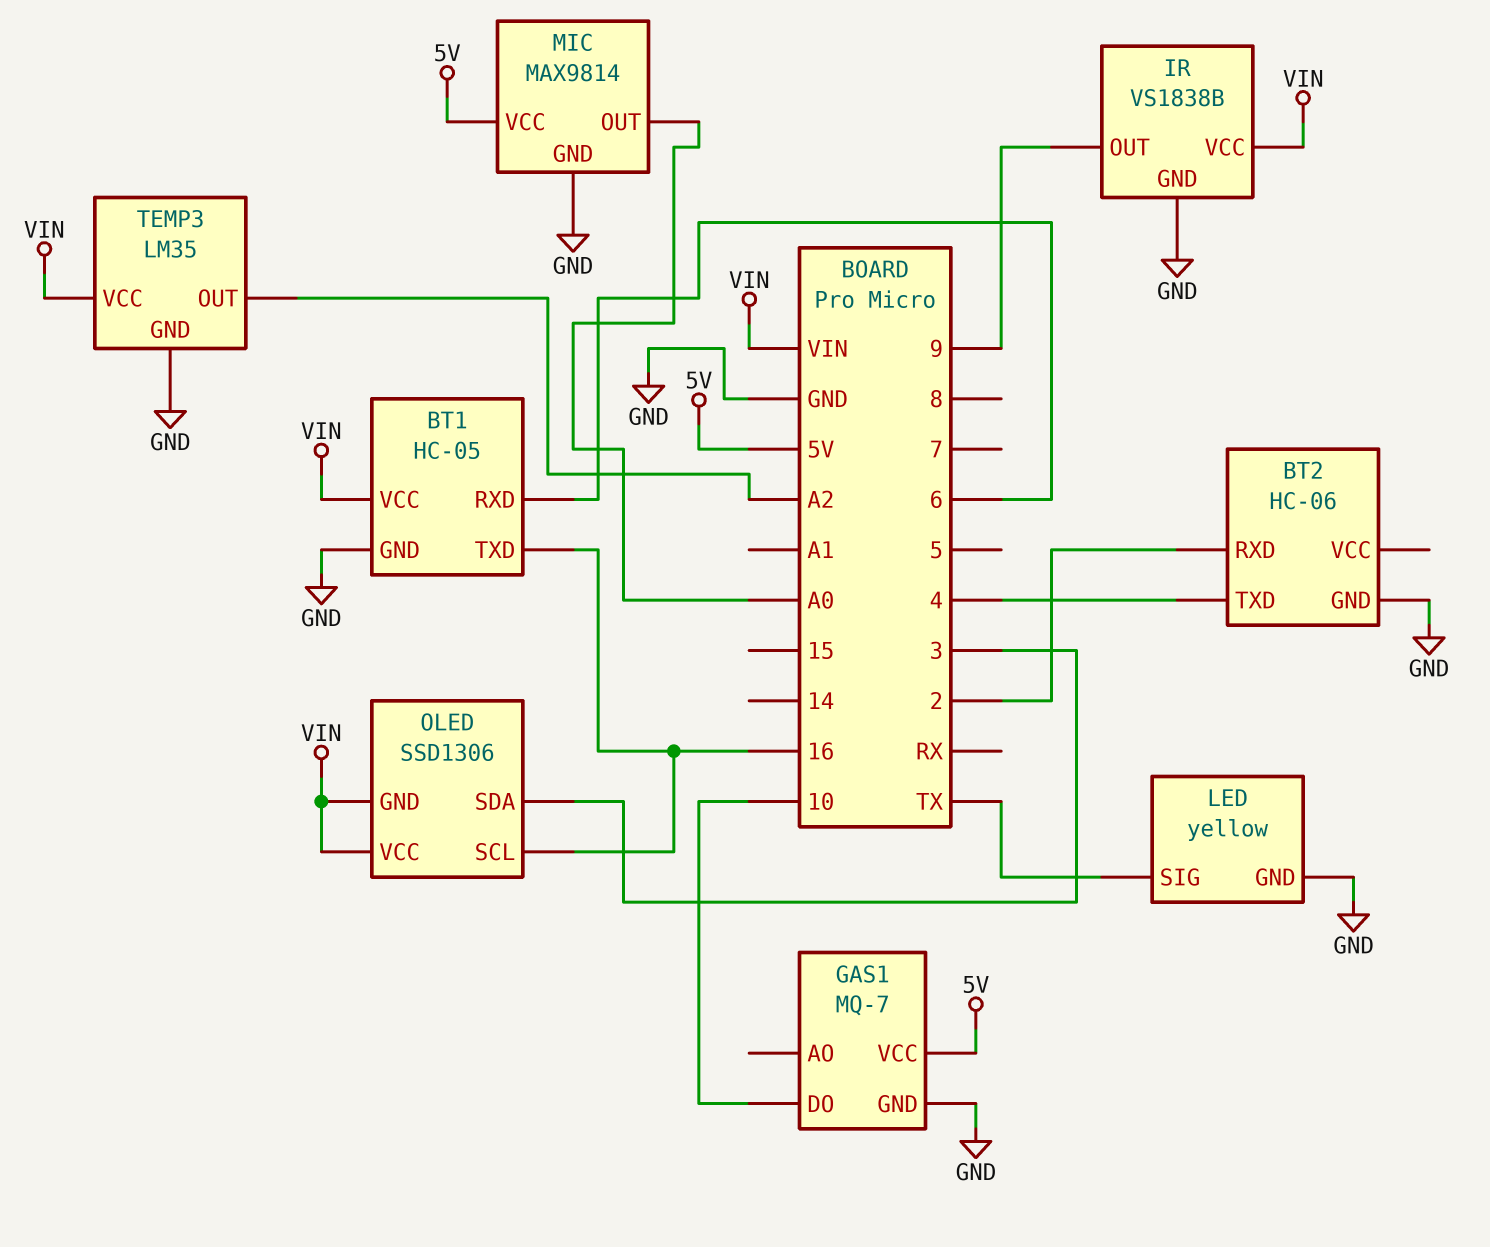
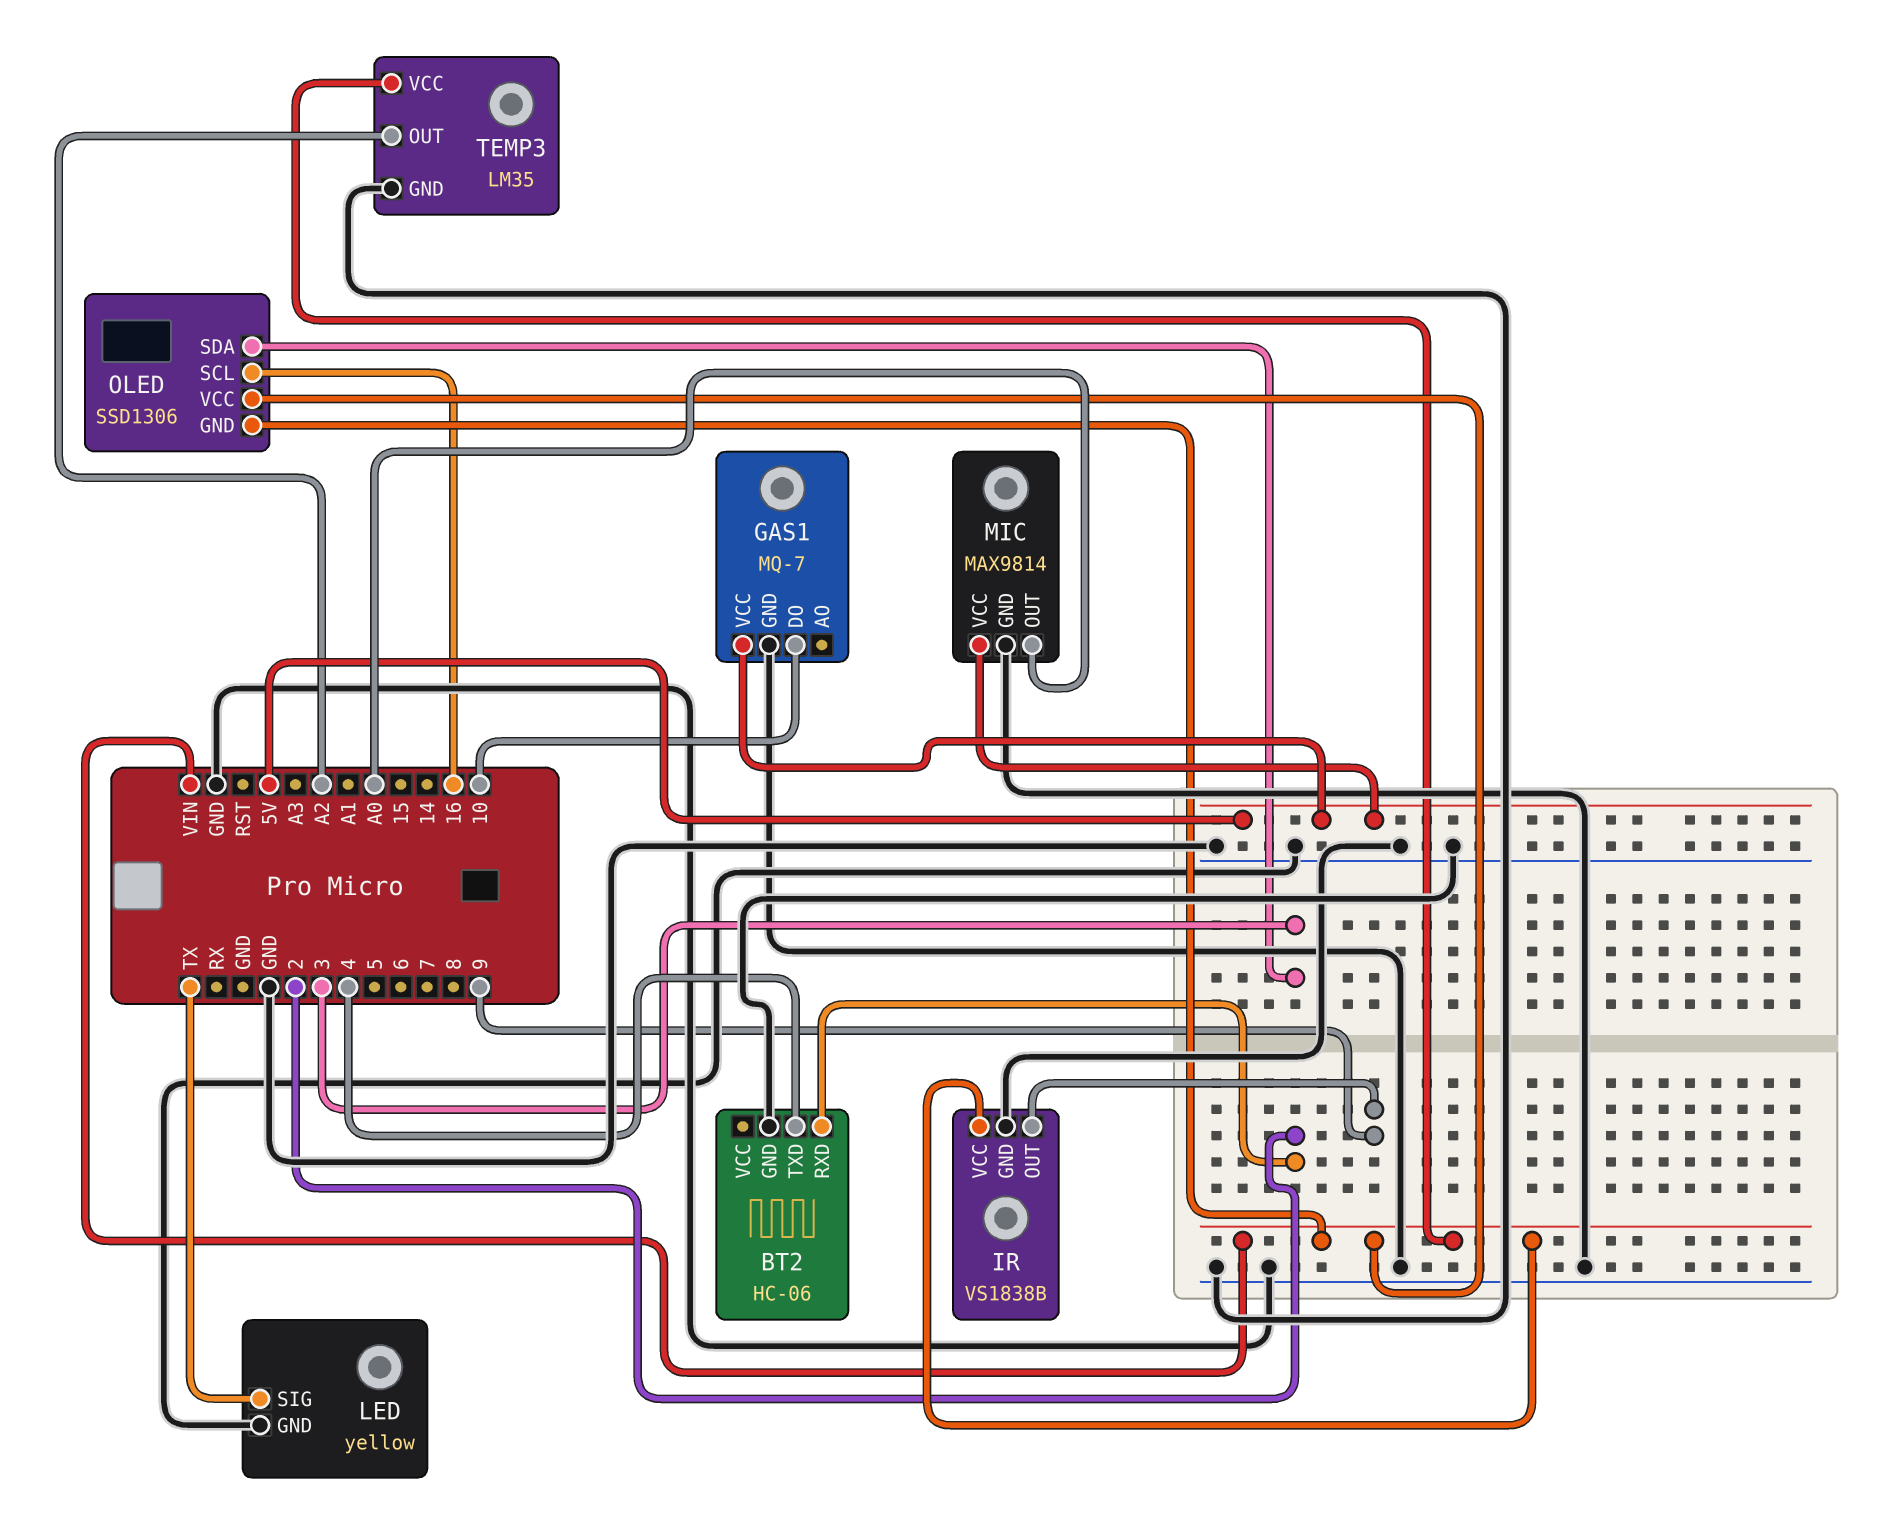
BT1: HC-05 -> none
BT1 pin GND: GND -> none
BT1 pin RXD: 6 -> none
BT1 pin TXD: 16 -> none
BT1 pin VCC: VIN -> none

